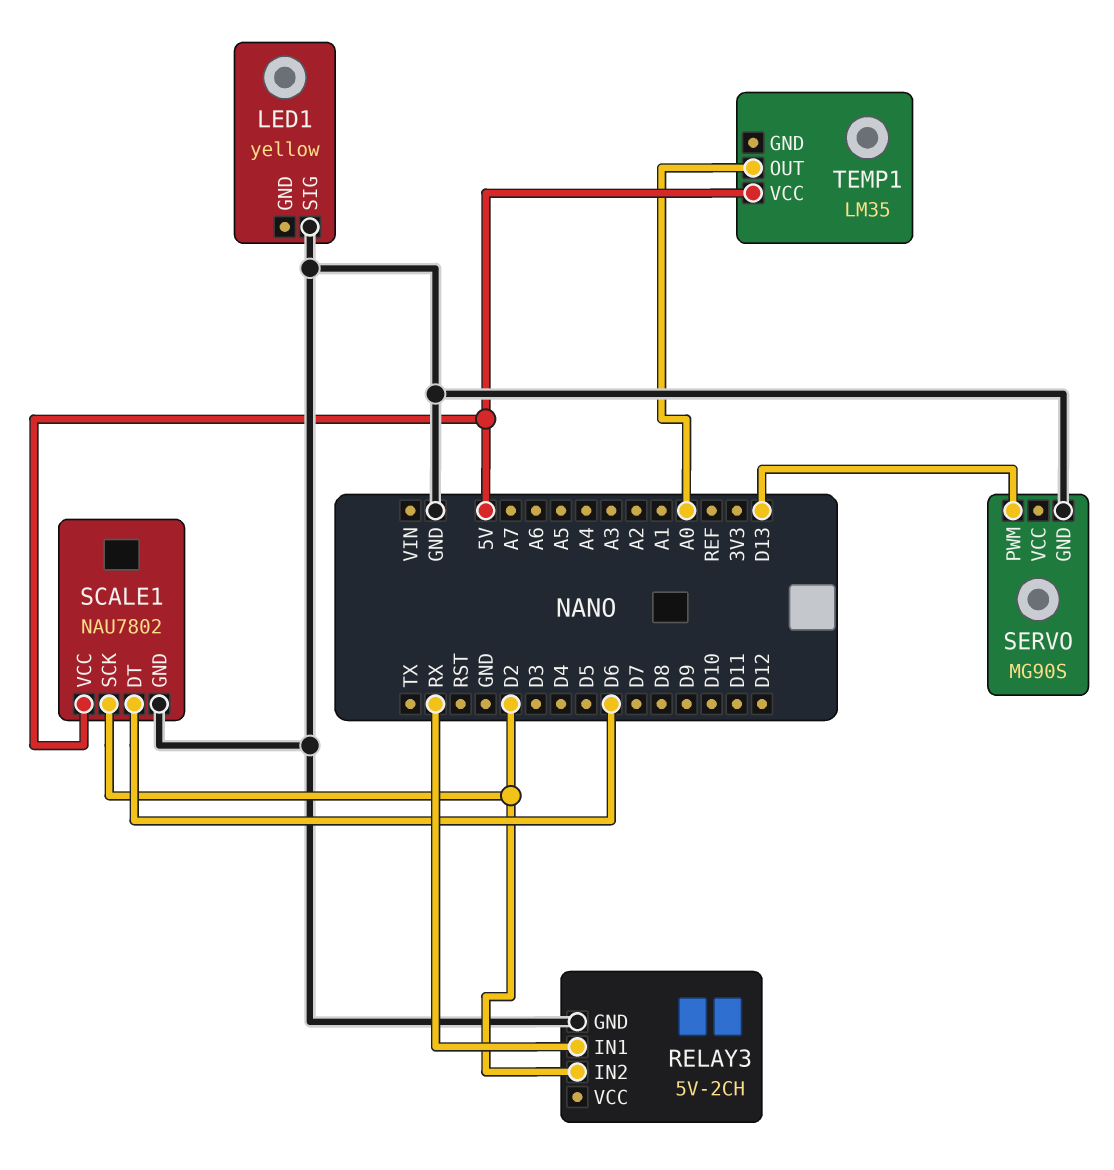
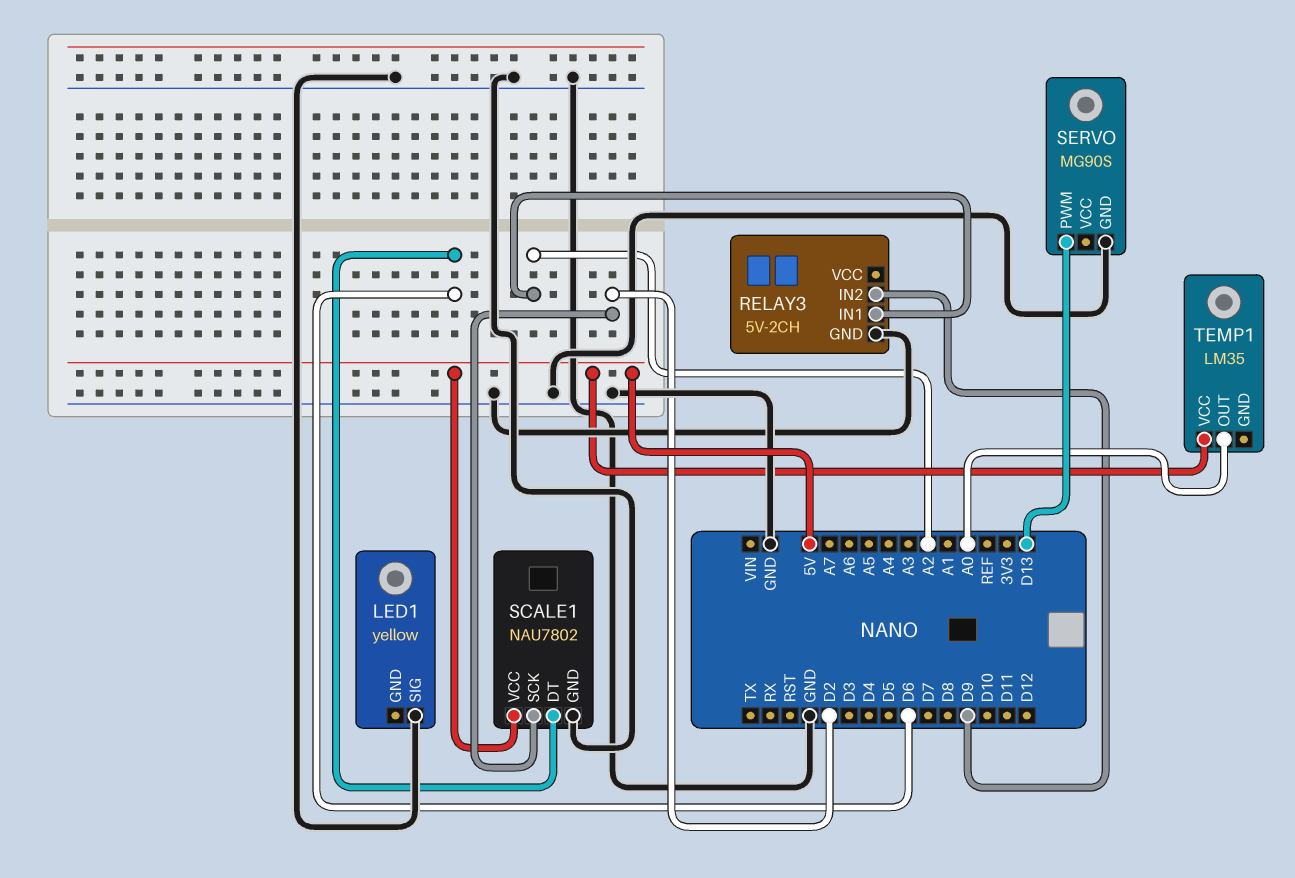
RELAY3 pin IN1: RX -> A2
RELAY3 pin IN2: D2 -> D9

